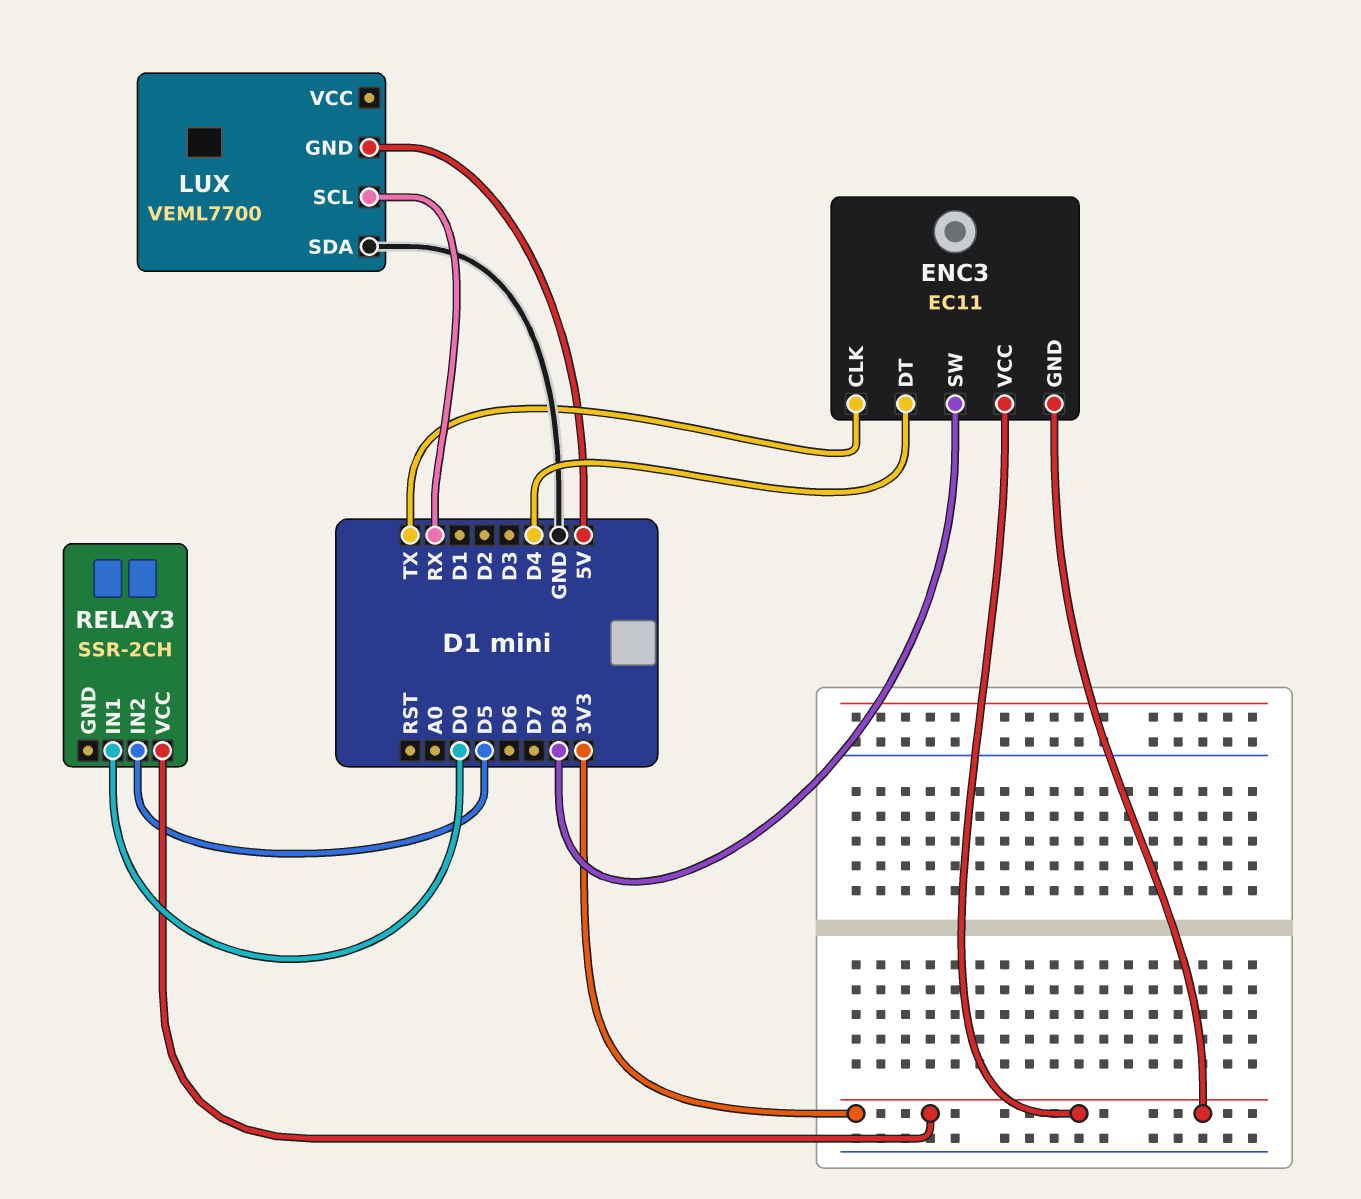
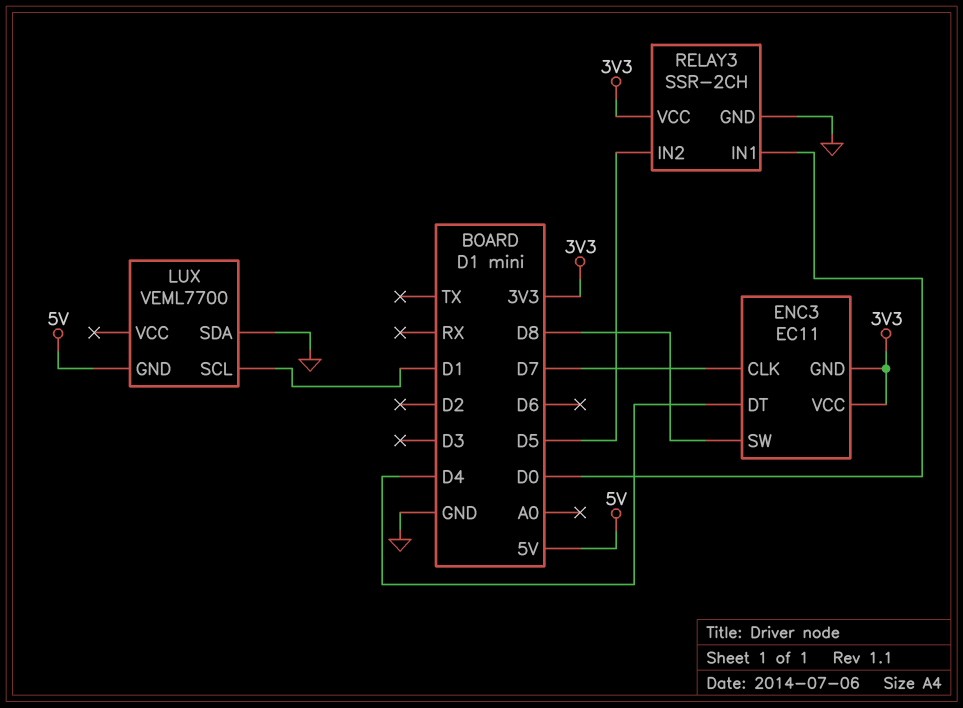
ENC3 pin CLK: TX -> D7
LUX pin SCL: RX -> D1
RELAY3 pin GND: none -> GND

